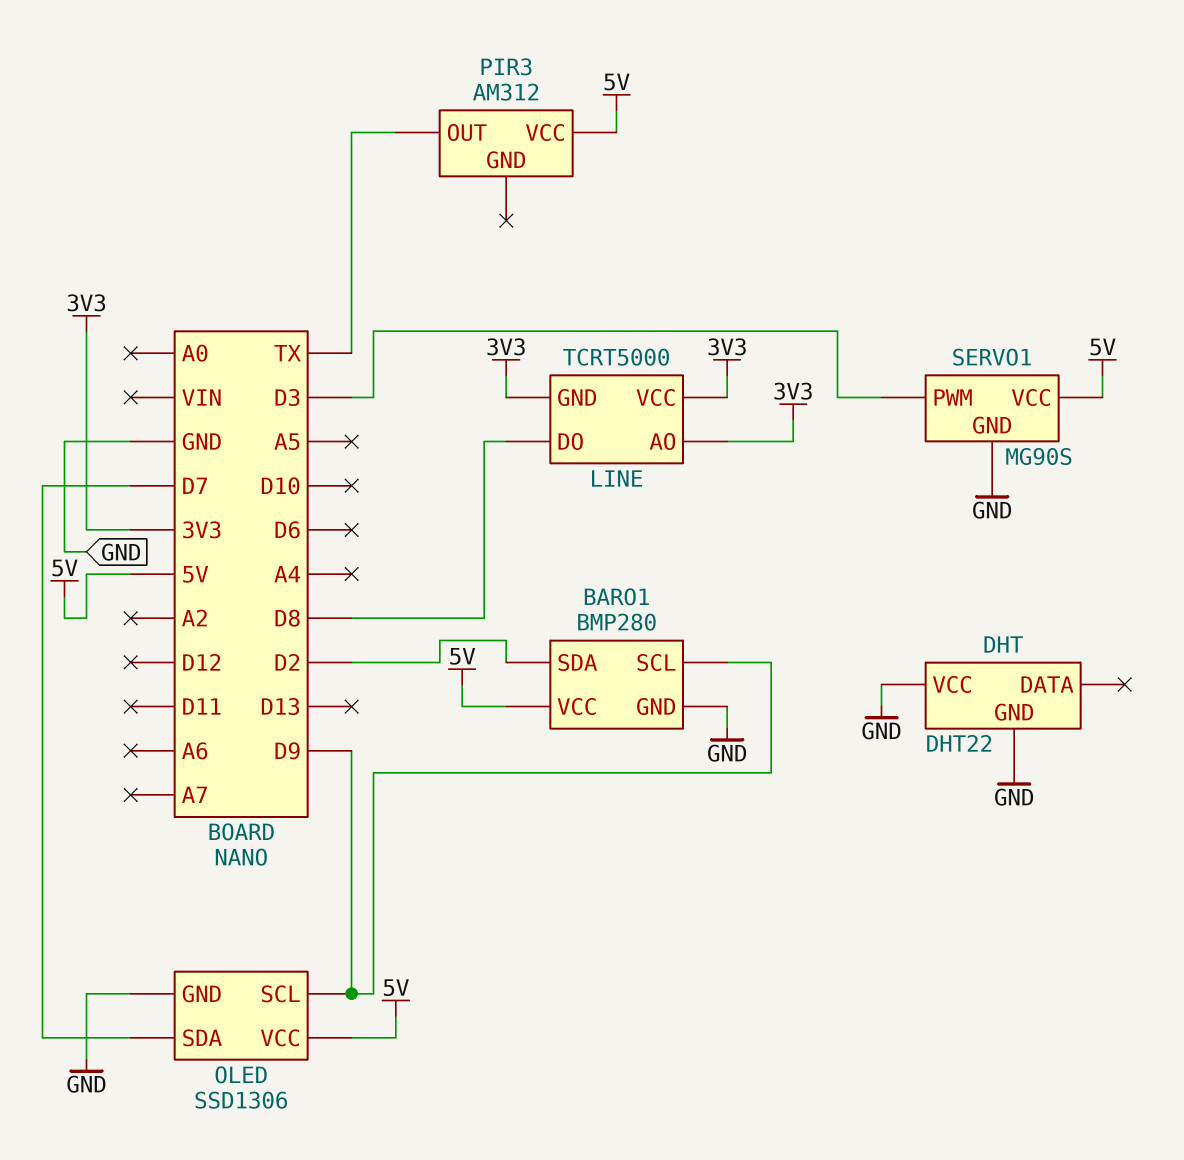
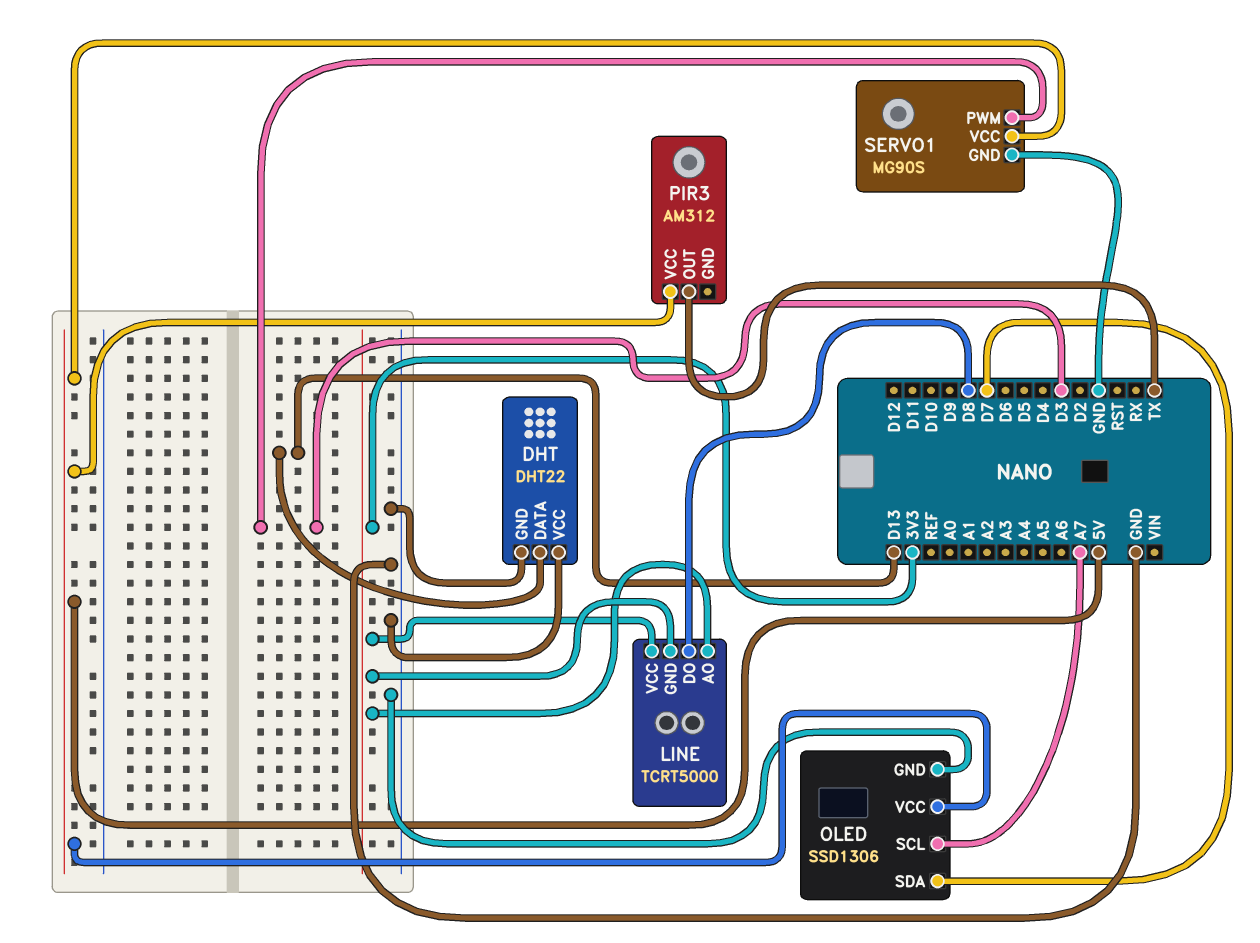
BARO1: BMP280 -> none
BARO1 pin GND: GND -> none
BARO1 pin SCL: D9 -> none
BARO1 pin SDA: D2 -> none
BARO1 pin VCC: 5V -> none
DHT pin DATA: none -> D13
OLED pin SCL: D9 -> A7

